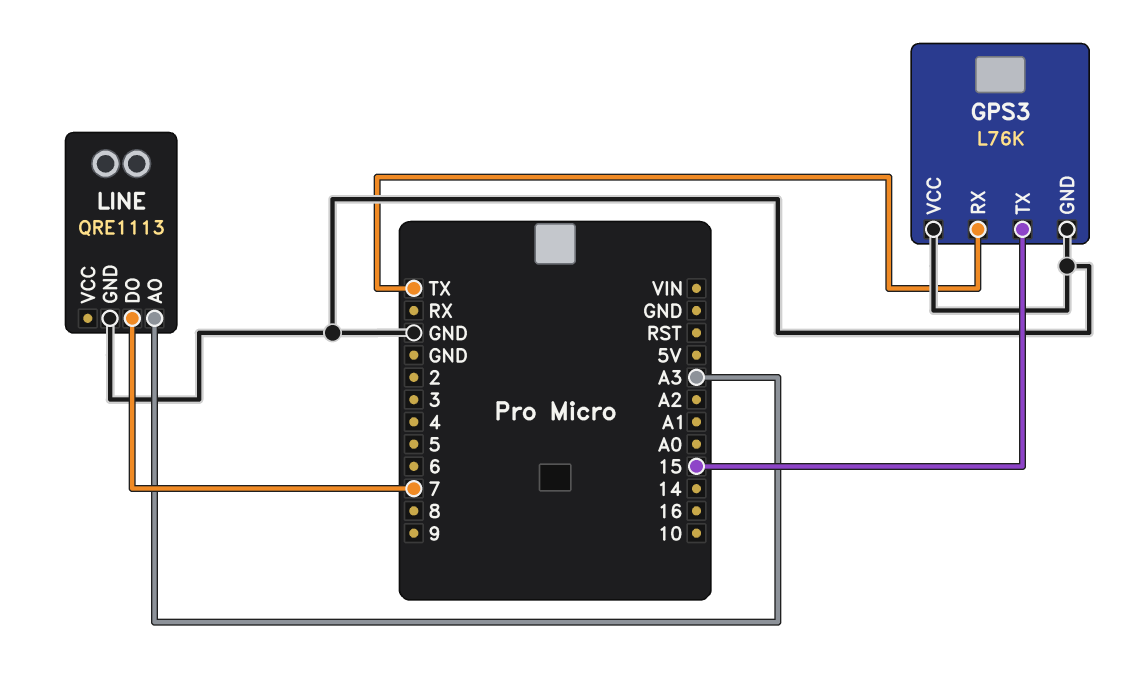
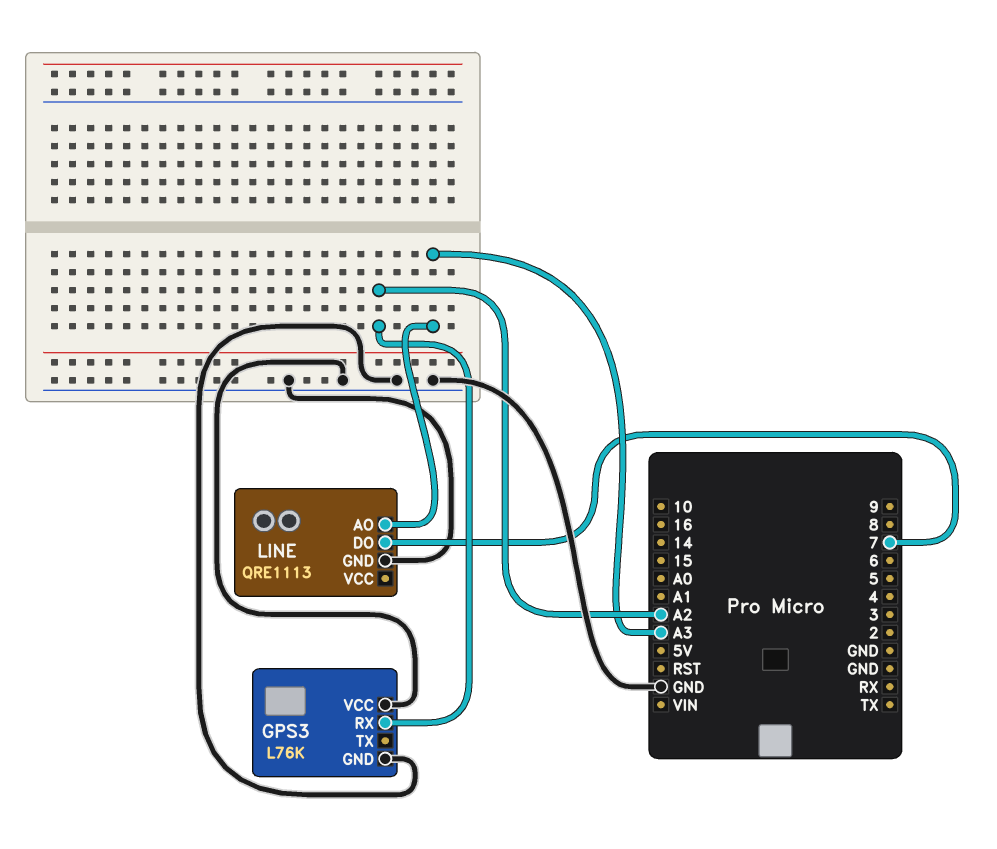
GPS3 pin RX: TX -> A2
GPS3 pin TX: 15 -> none

